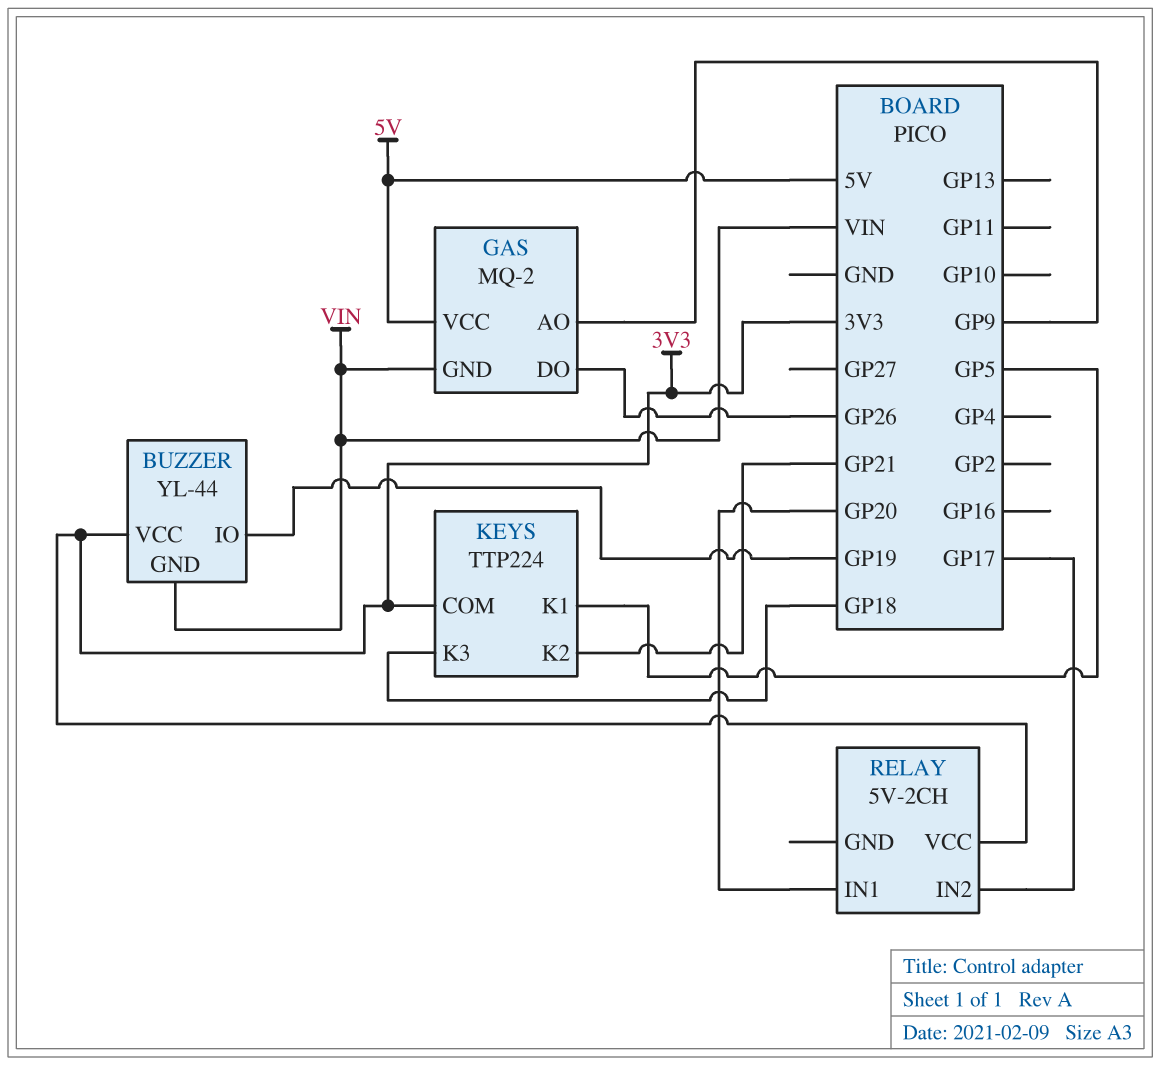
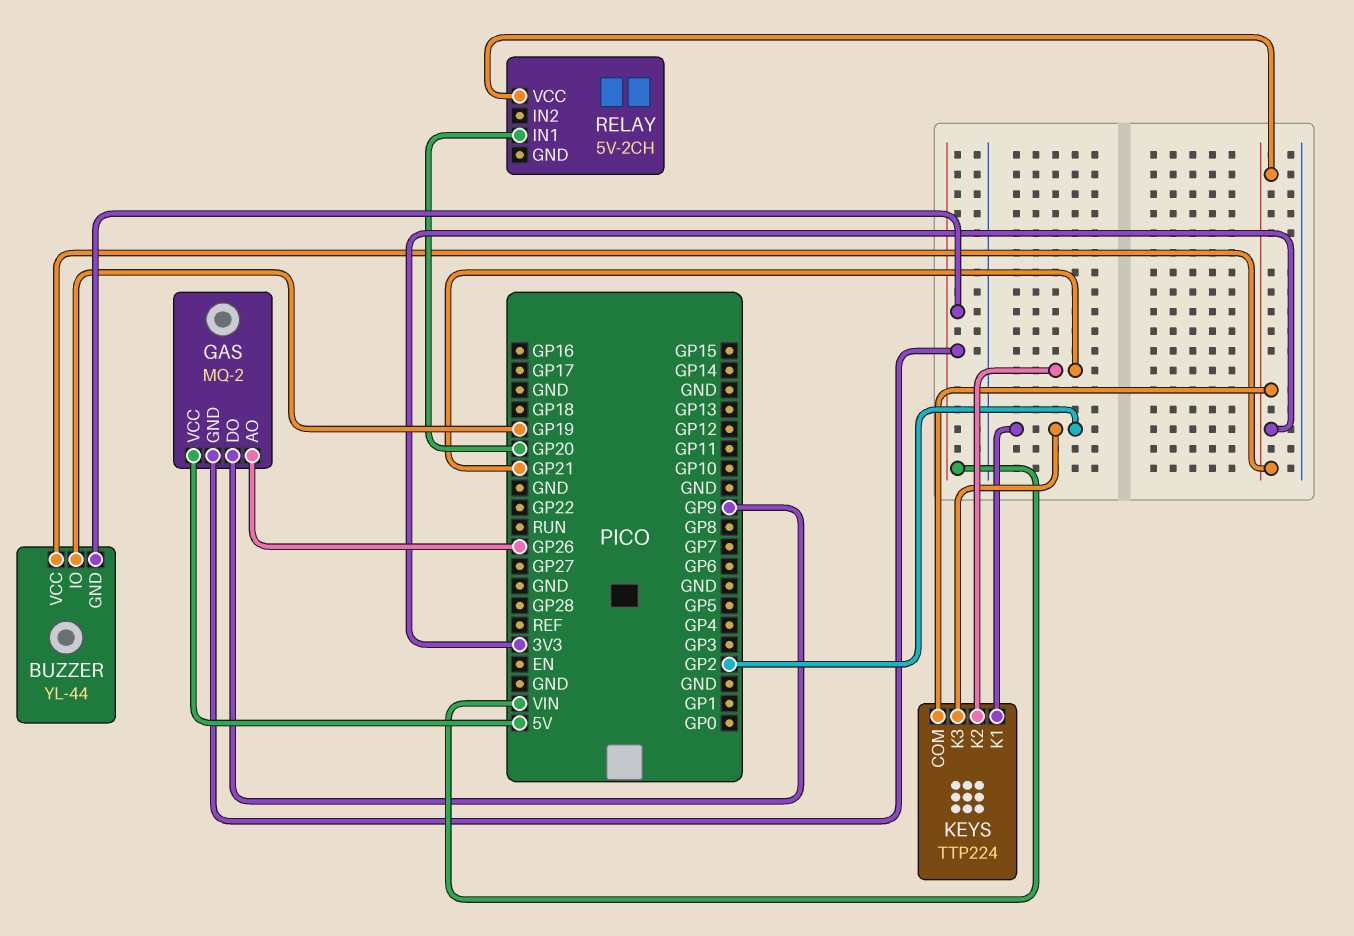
GAS pin AO: GP9 -> GP26
GAS pin DO: GP26 -> GP9
KEYS pin K1: GP5 -> GP2
KEYS pin K3: GP18 -> GP2
RELAY pin IN2: GP17 -> none

